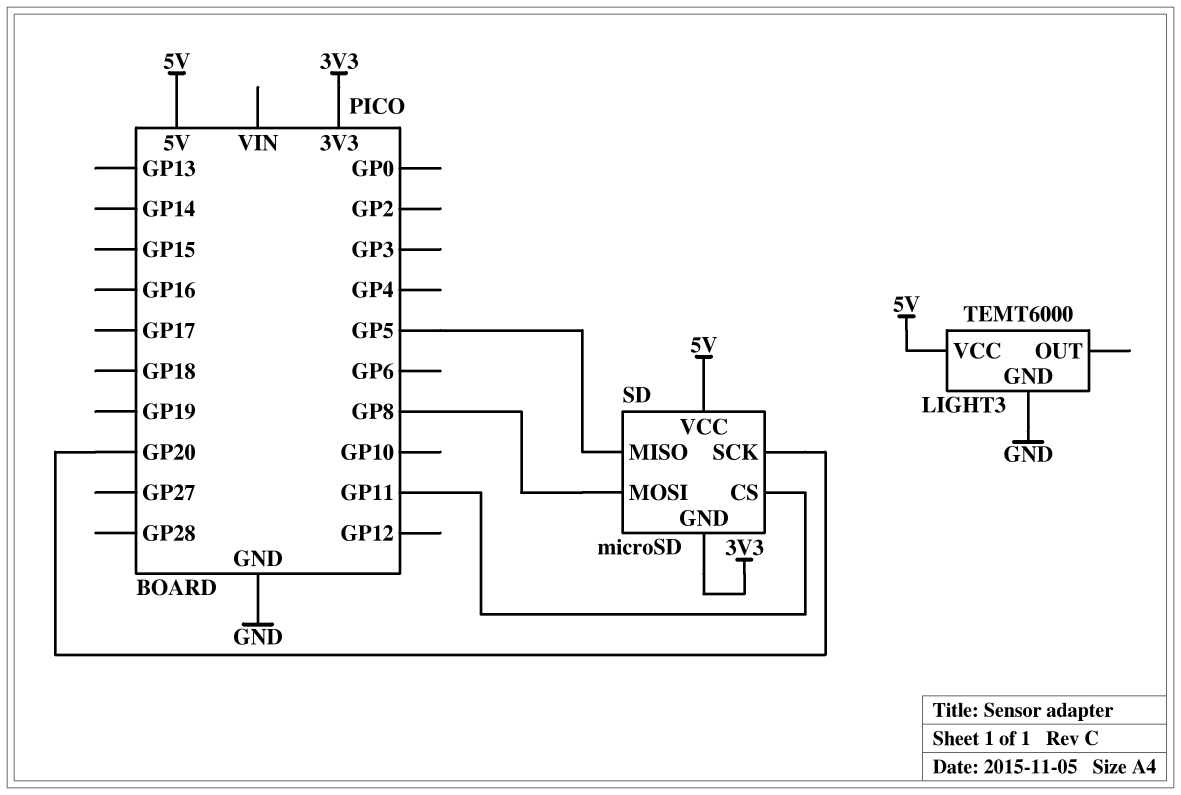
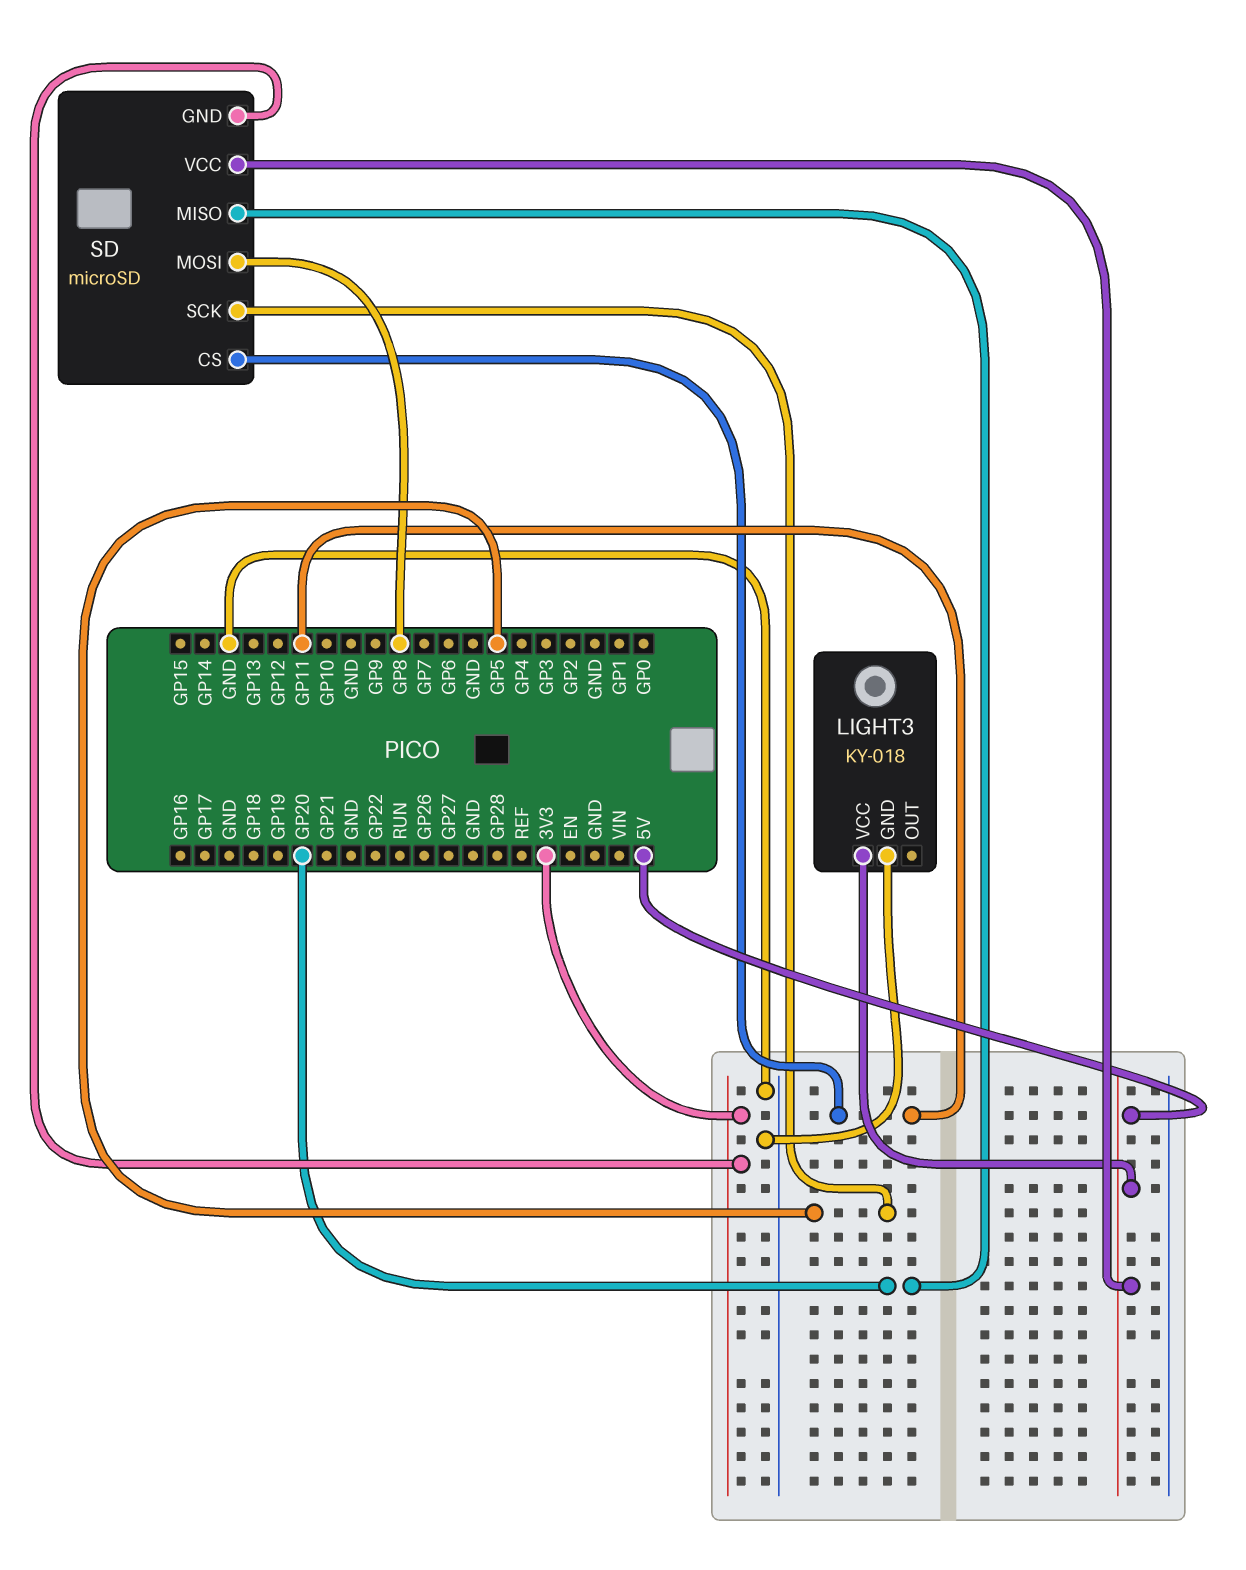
LIGHT3: TEMT6000 -> KY-018
SD pin MISO: GP5 -> GP20
SD pin SCK: GP20 -> GP5

